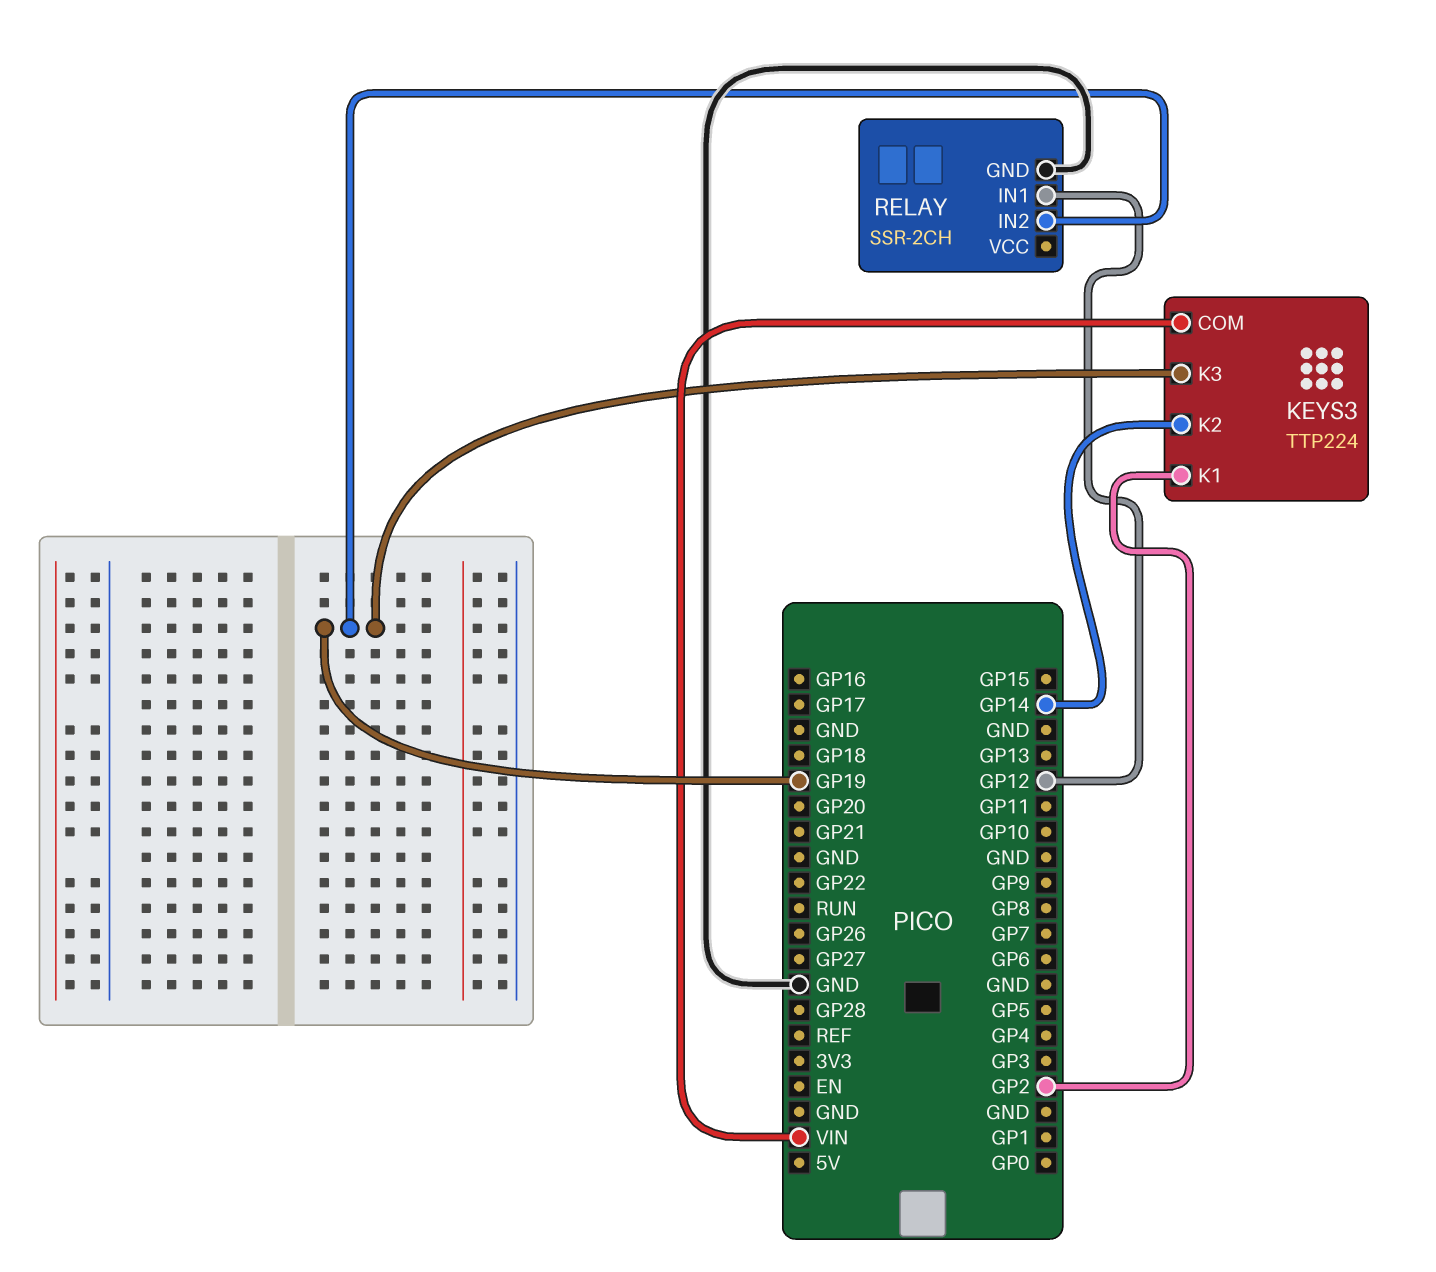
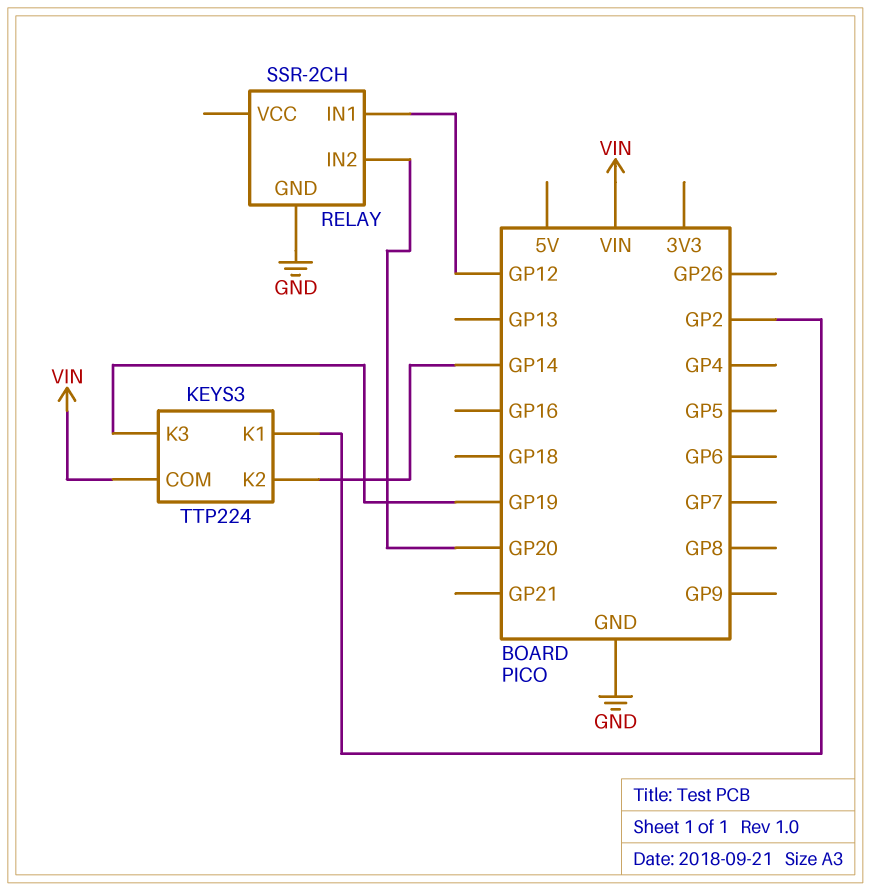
RELAY pin IN2: GP19 -> GP20

